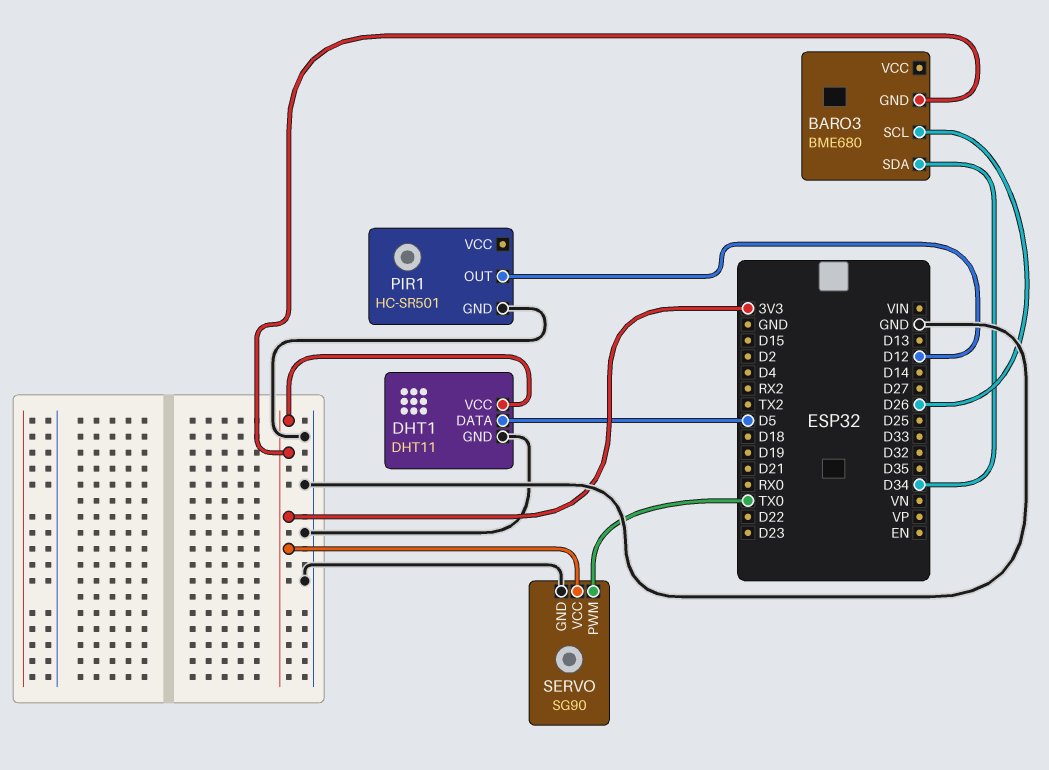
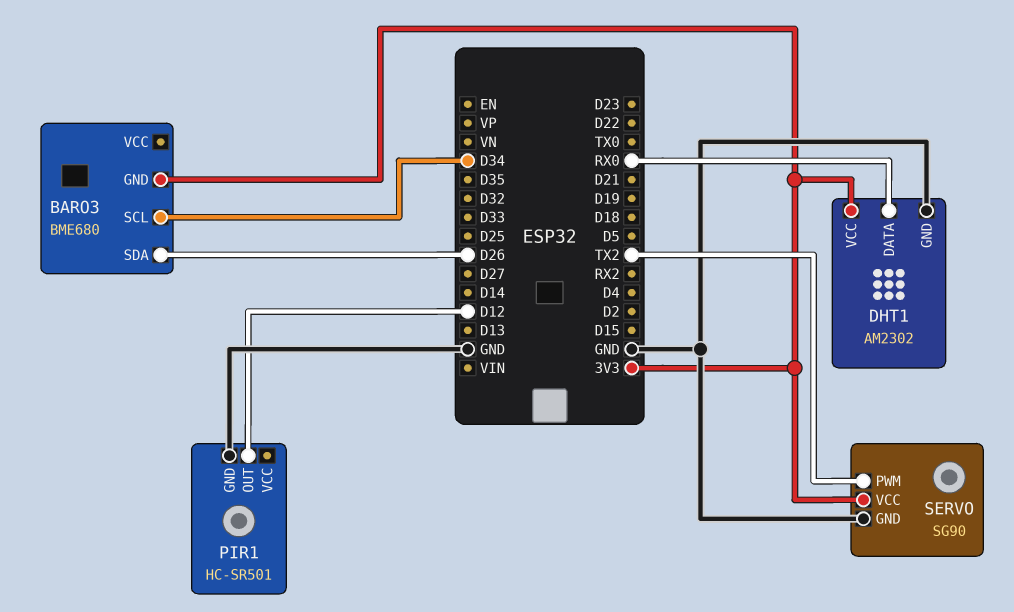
BARO3 pin SCL: D26 -> D34
BARO3 pin SDA: D34 -> D26
DHT1: DHT11 -> AM2302
DHT1 pin DATA: D5 -> RX0
SERVO pin PWM: TX0 -> TX2

